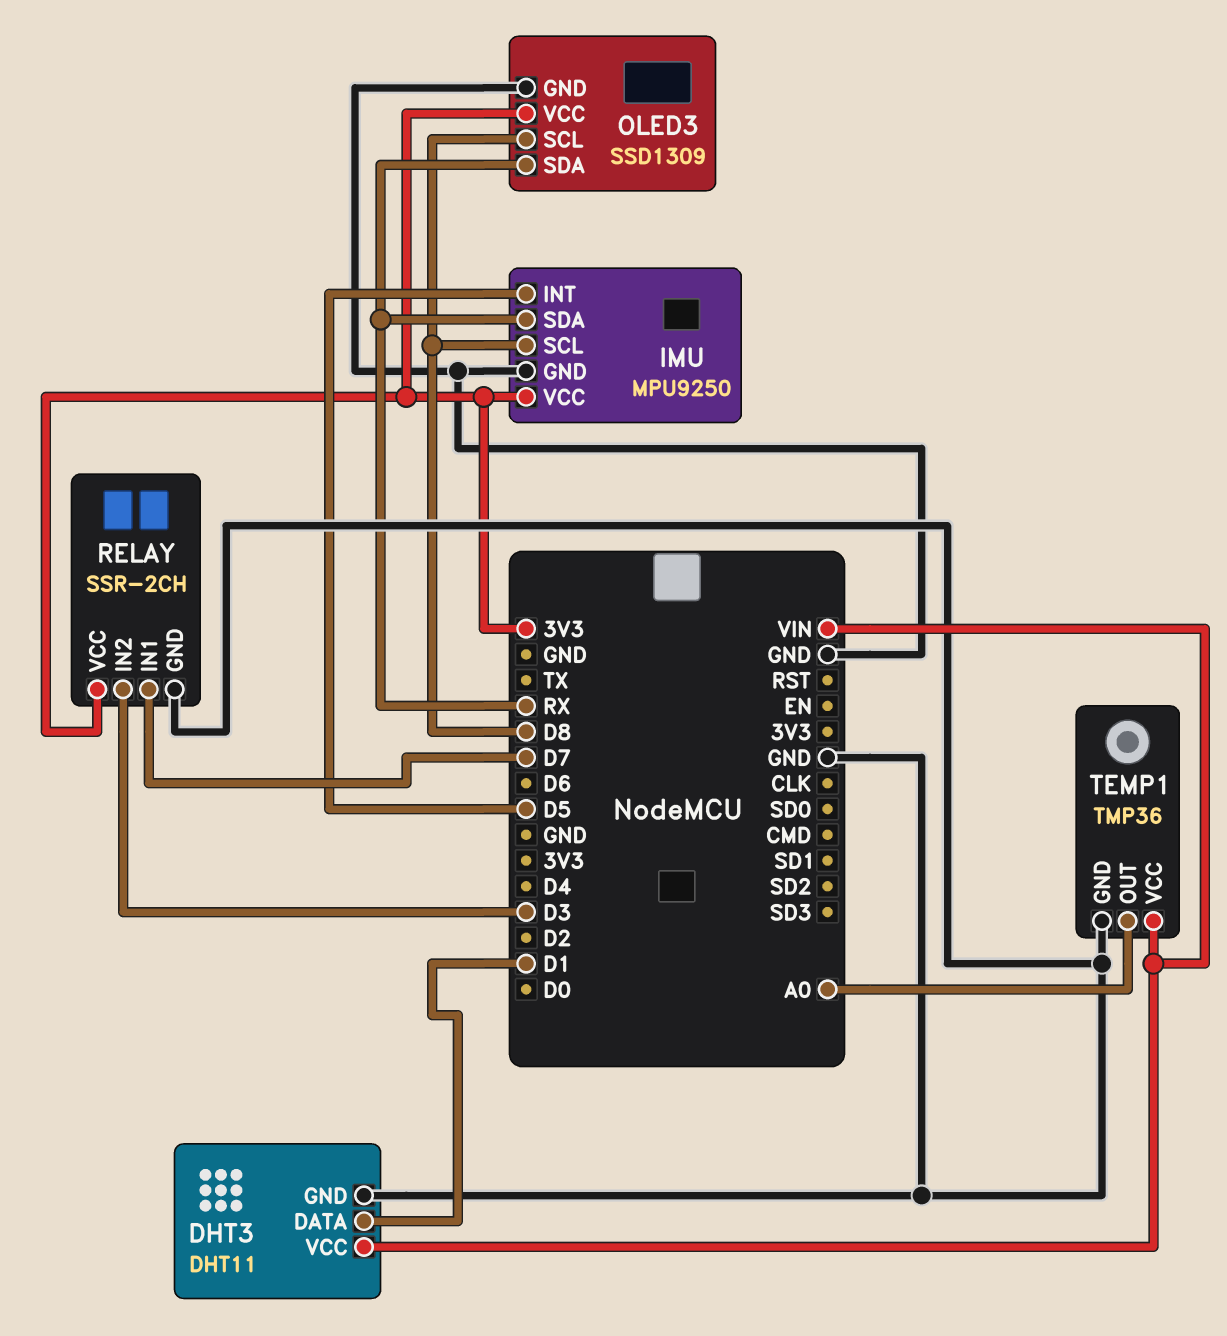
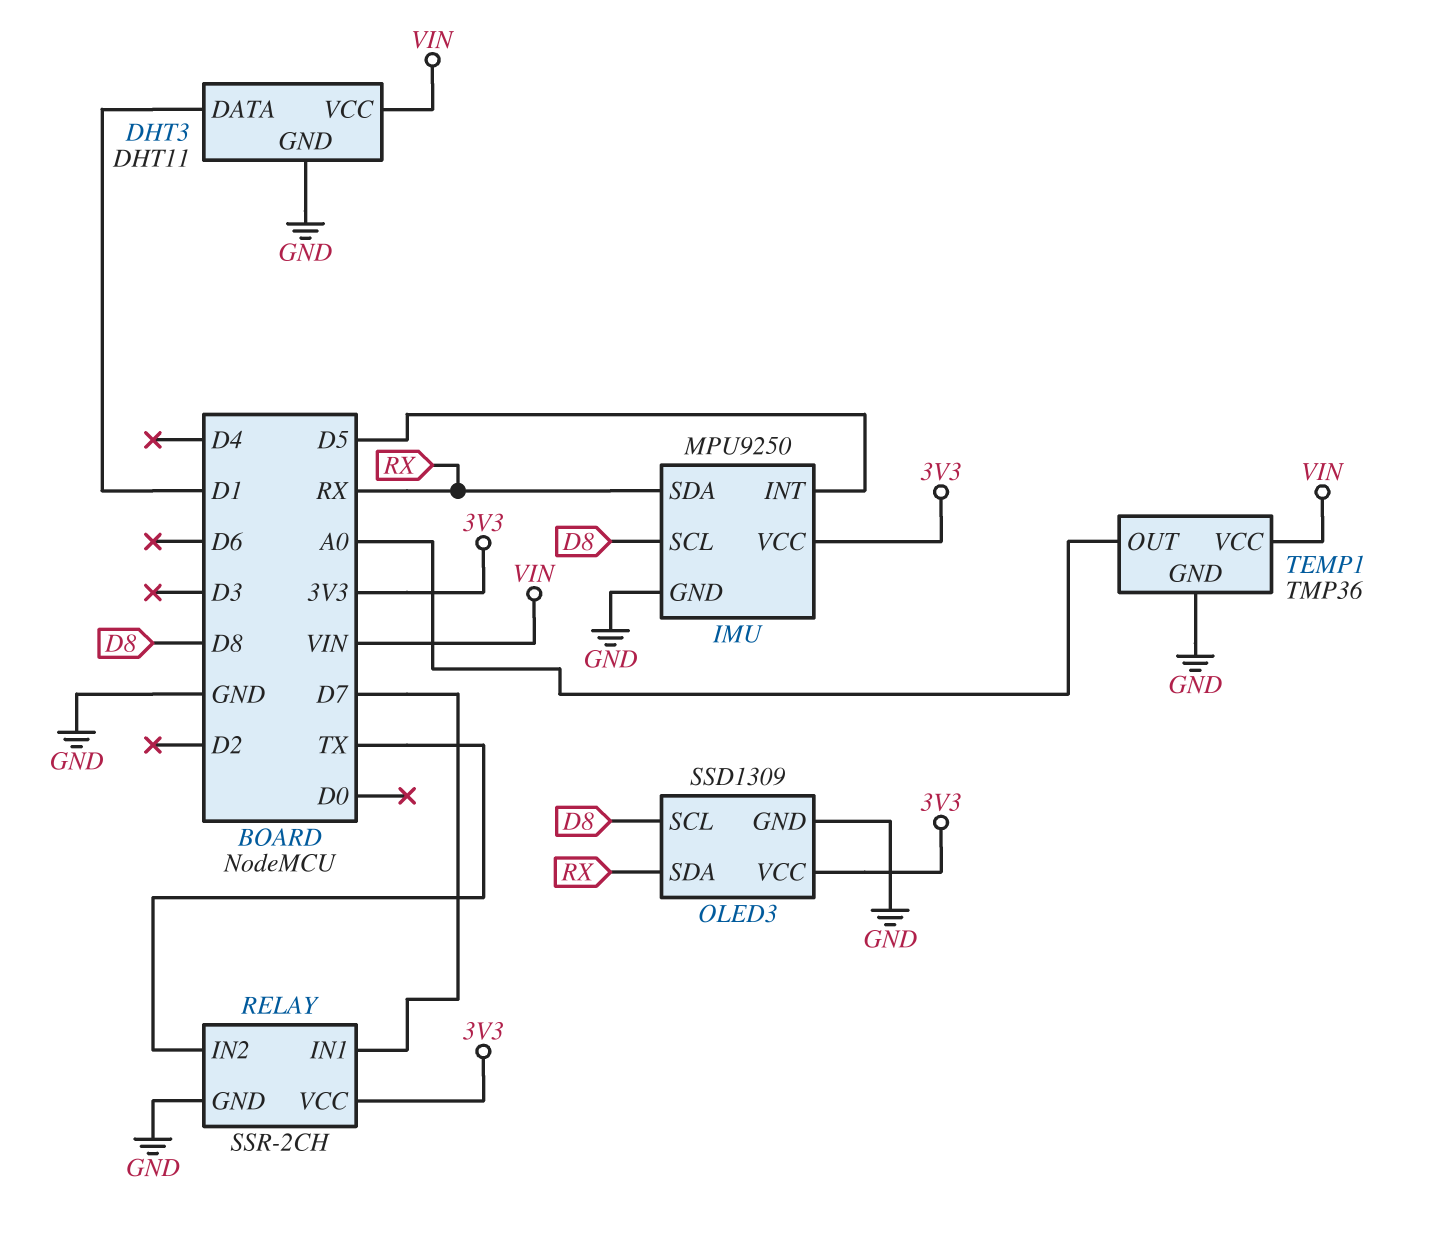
RELAY pin IN2: D3 -> TX

